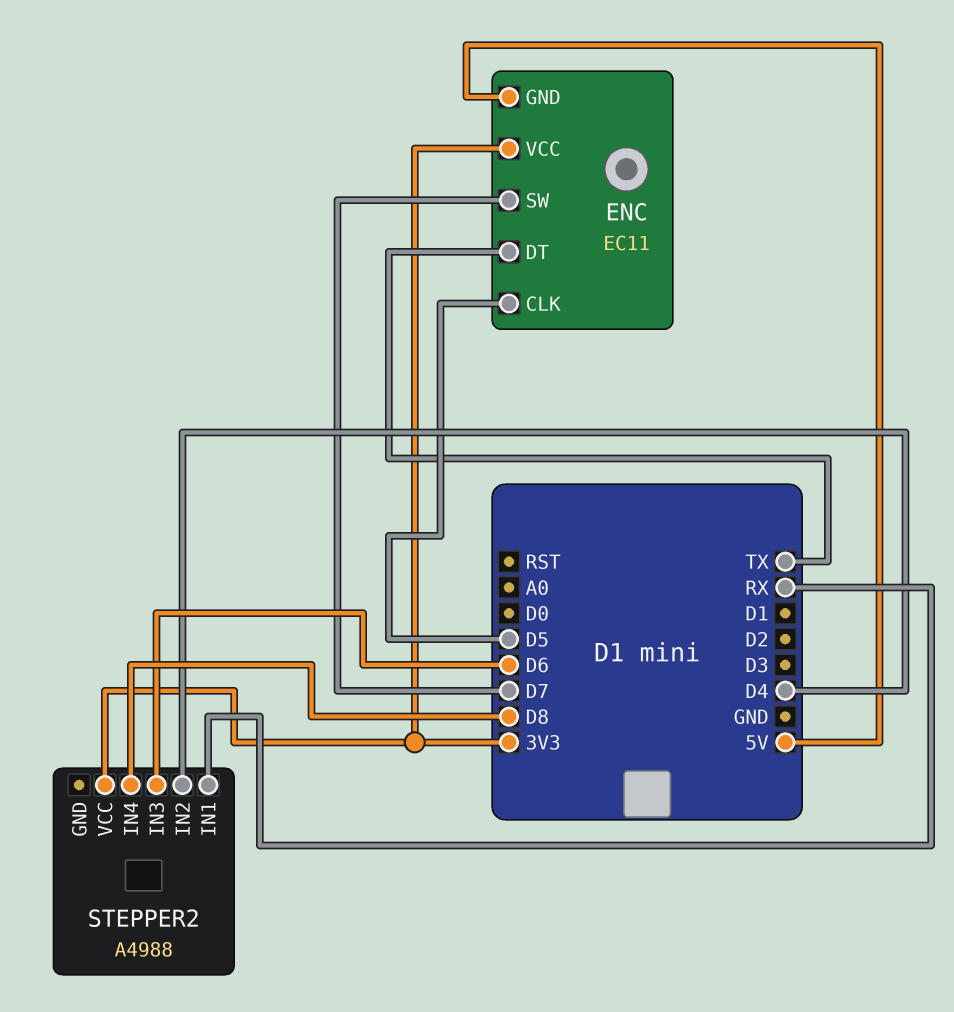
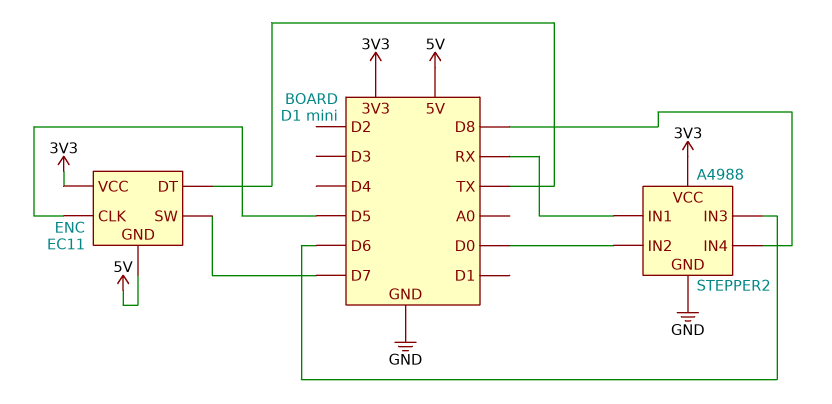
STEPPER2 pin GND: none -> GND
STEPPER2 pin IN2: D4 -> D0

